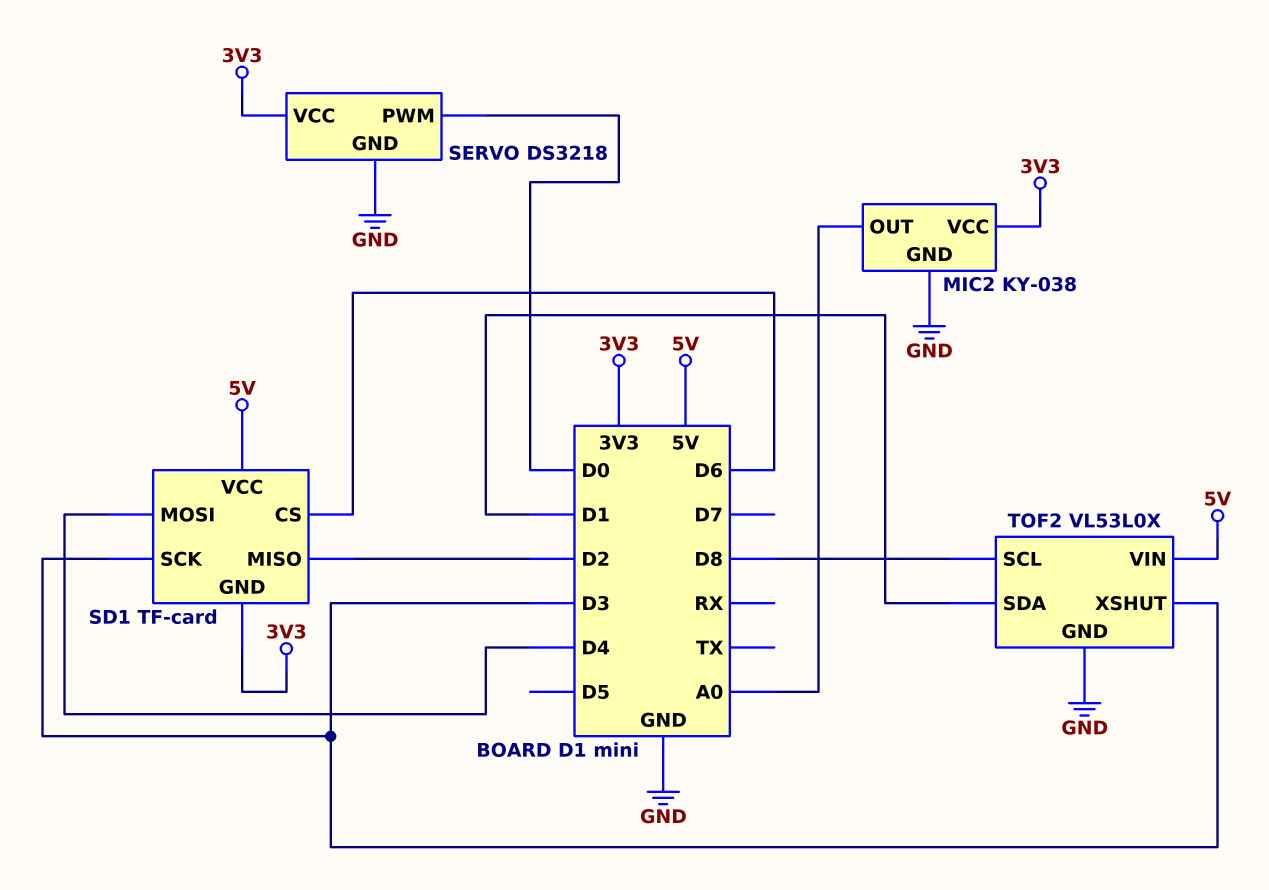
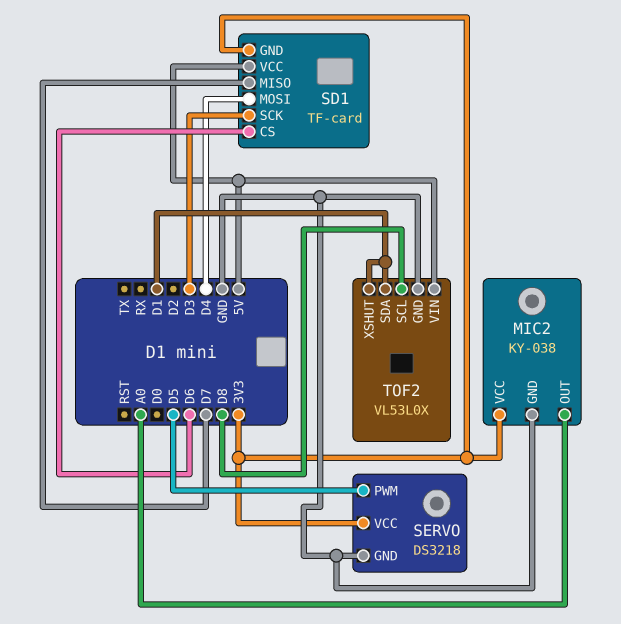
SD1 pin MISO: D2 -> D7
SERVO pin PWM: D0 -> D5
TOF2 pin XSHUT: D3 -> D1

